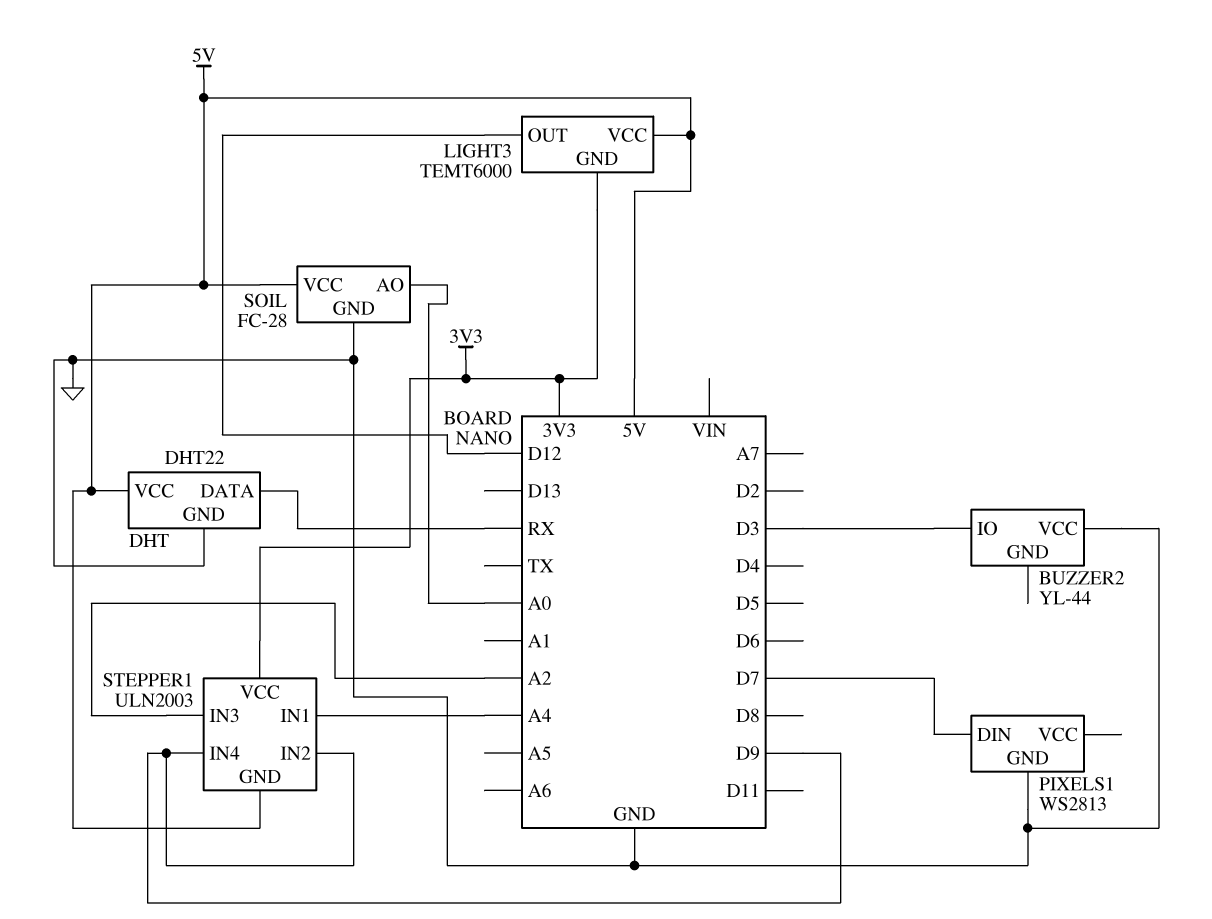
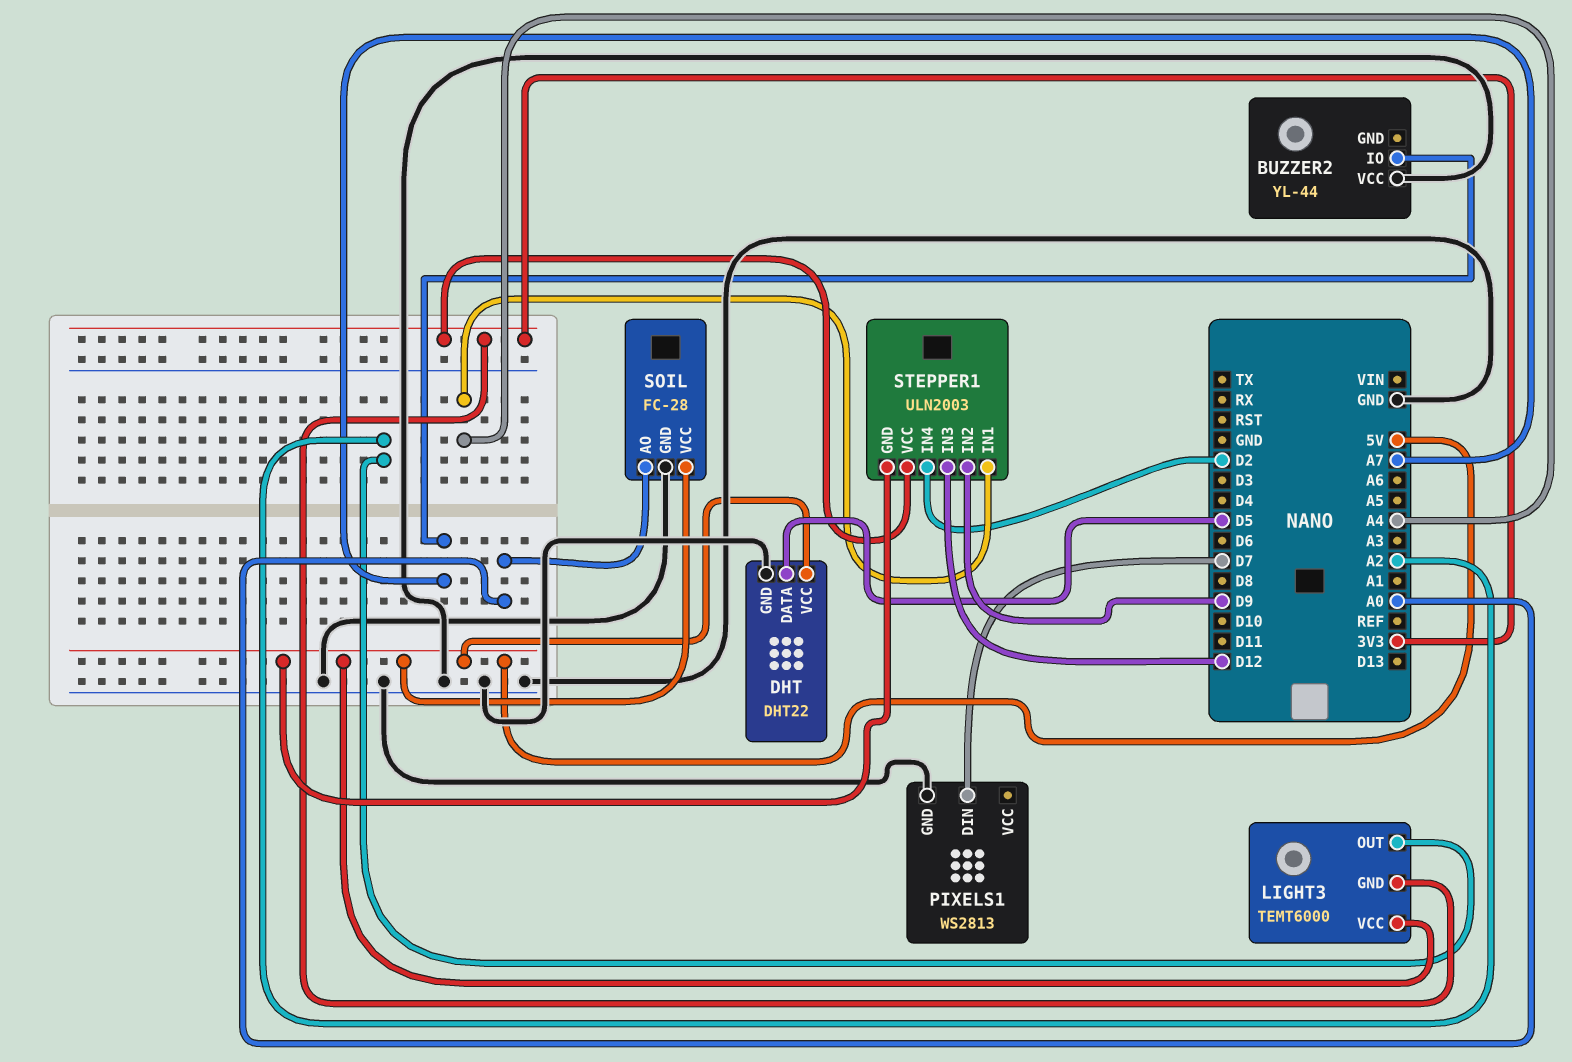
BUZZER2 pin IO: D3 -> A7
DHT pin DATA: RX -> D5
LIGHT3 pin OUT: D12 -> A2
STEPPER1 pin IN3: A2 -> D12
STEPPER1 pin IN4: D9 -> D2

